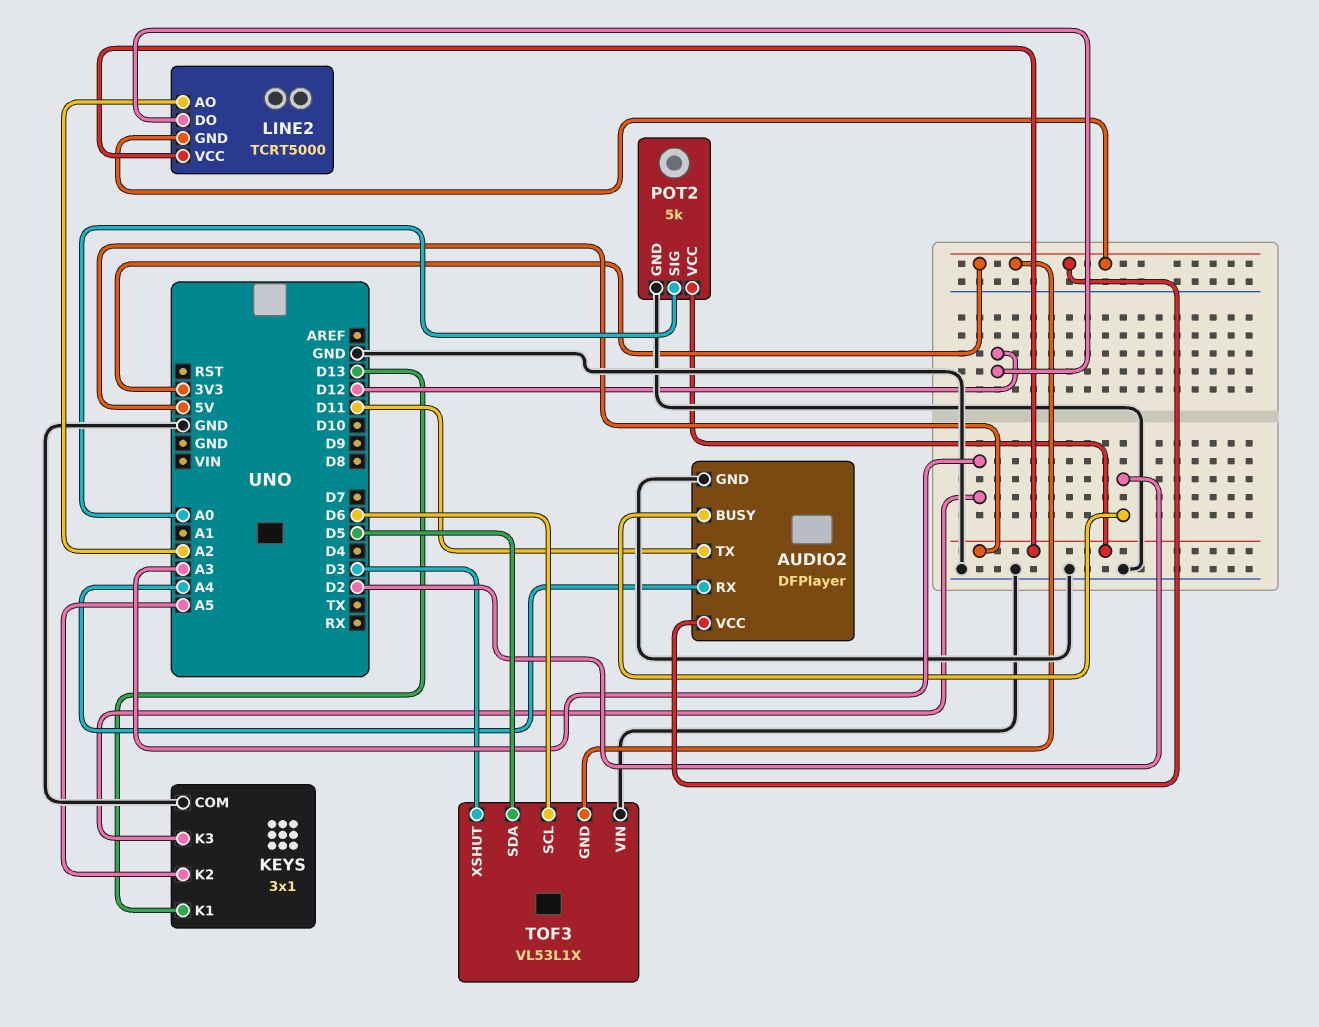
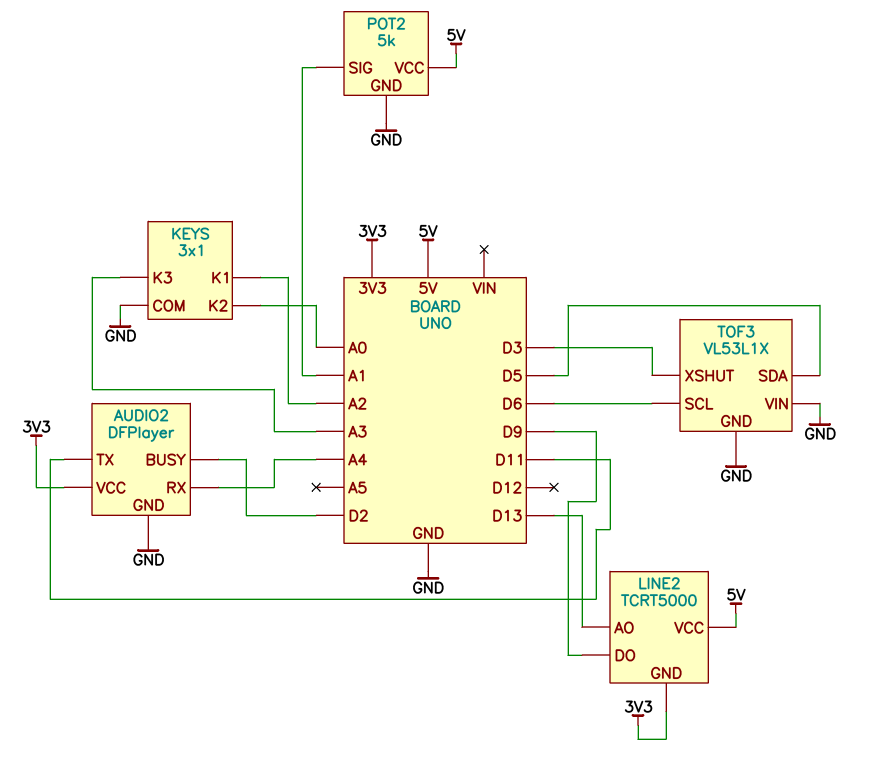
KEYS pin K1: D13 -> A2
KEYS pin K2: A5 -> A0
LINE2 pin AO: A2 -> D13
LINE2 pin DO: D12 -> D9
POT2 pin SIG: A0 -> A1
TOF3 pin GND: 3V3 -> GND

